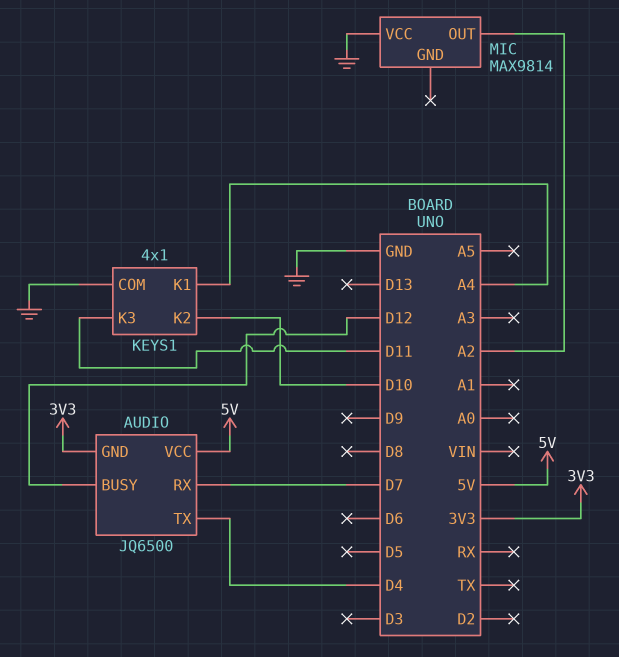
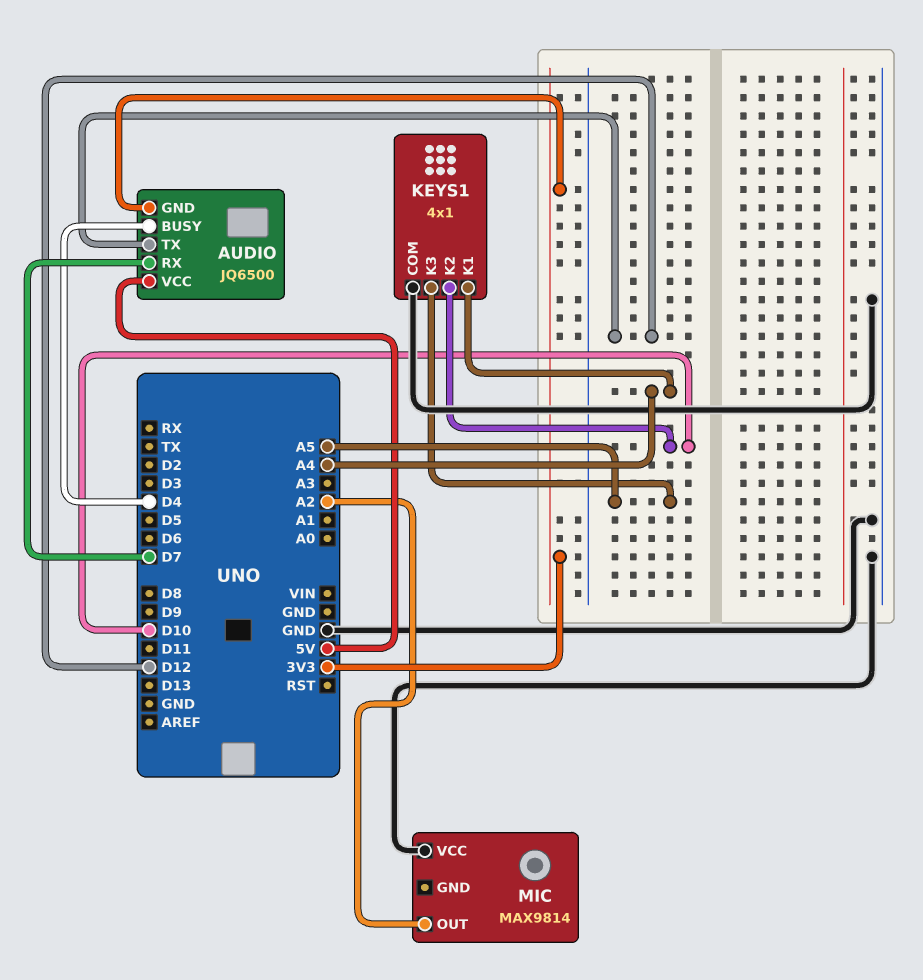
AUDIO pin BUSY: D12 -> D4
AUDIO pin TX: D4 -> D12
KEYS1 pin K3: D11 -> A5

